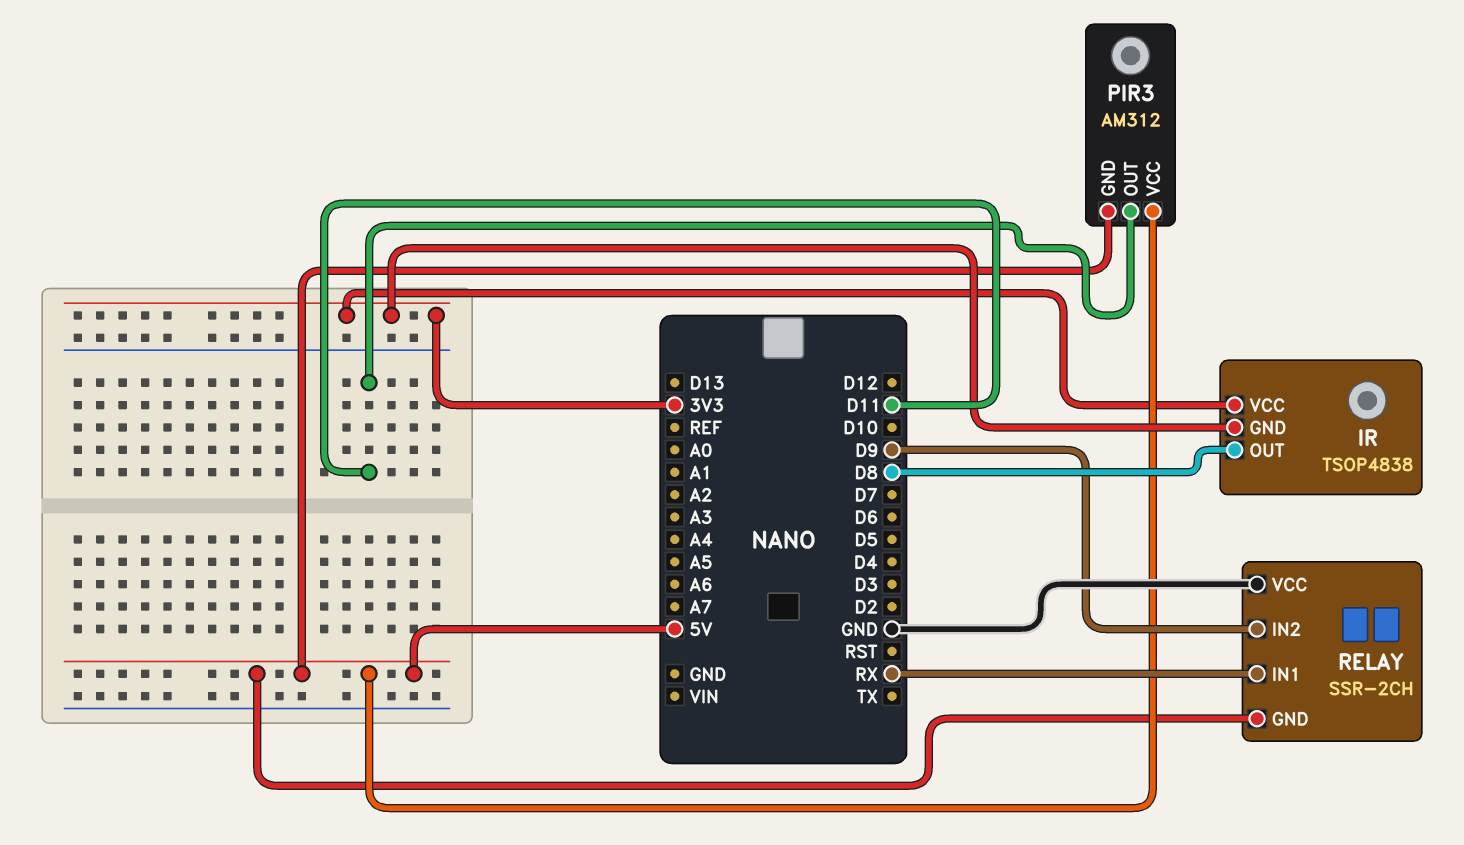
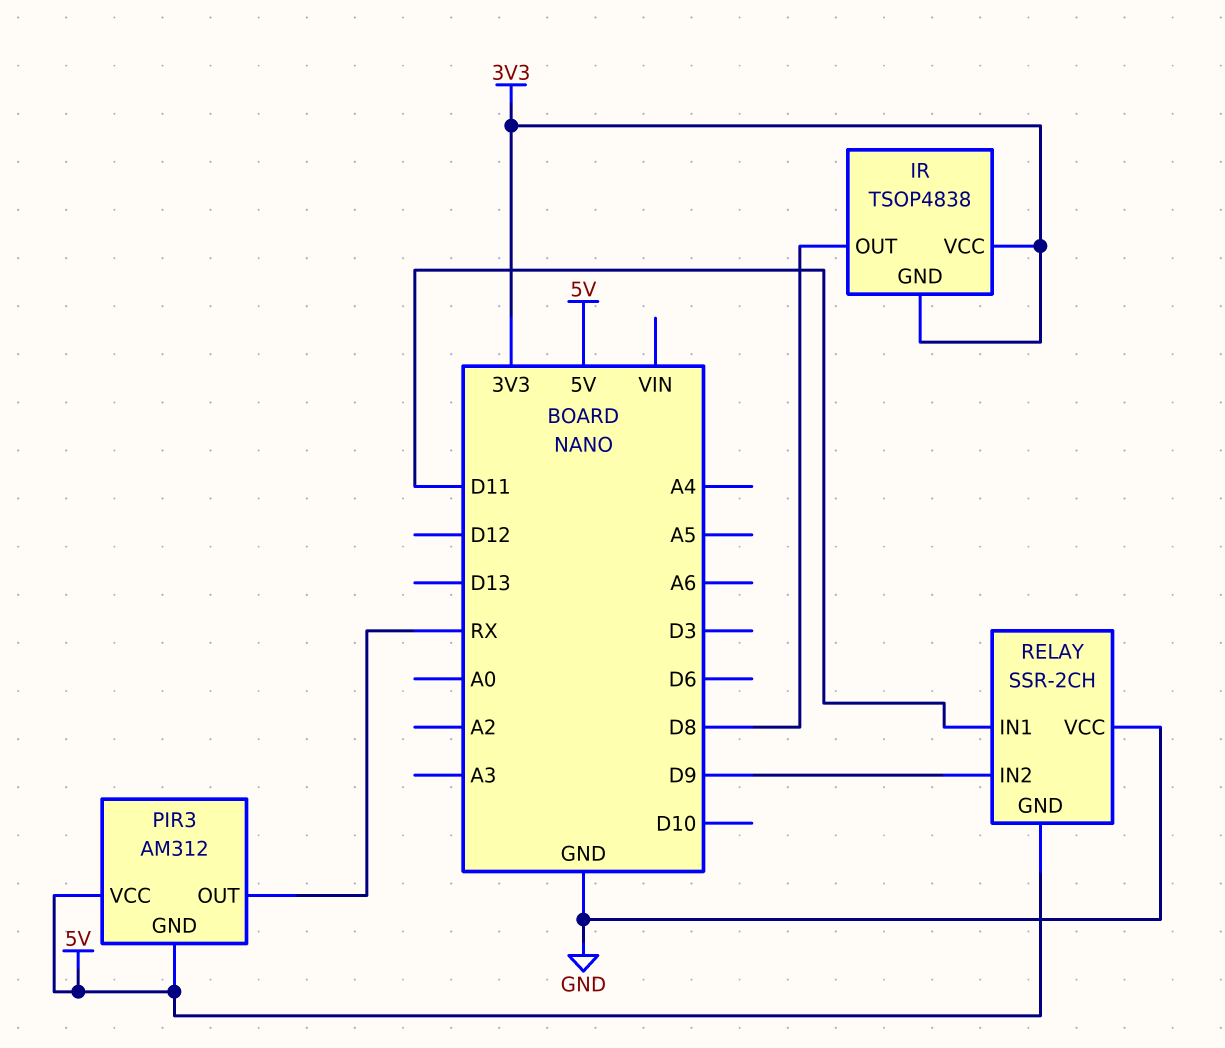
PIR3 pin OUT: D11 -> RX
RELAY pin IN1: RX -> D11

